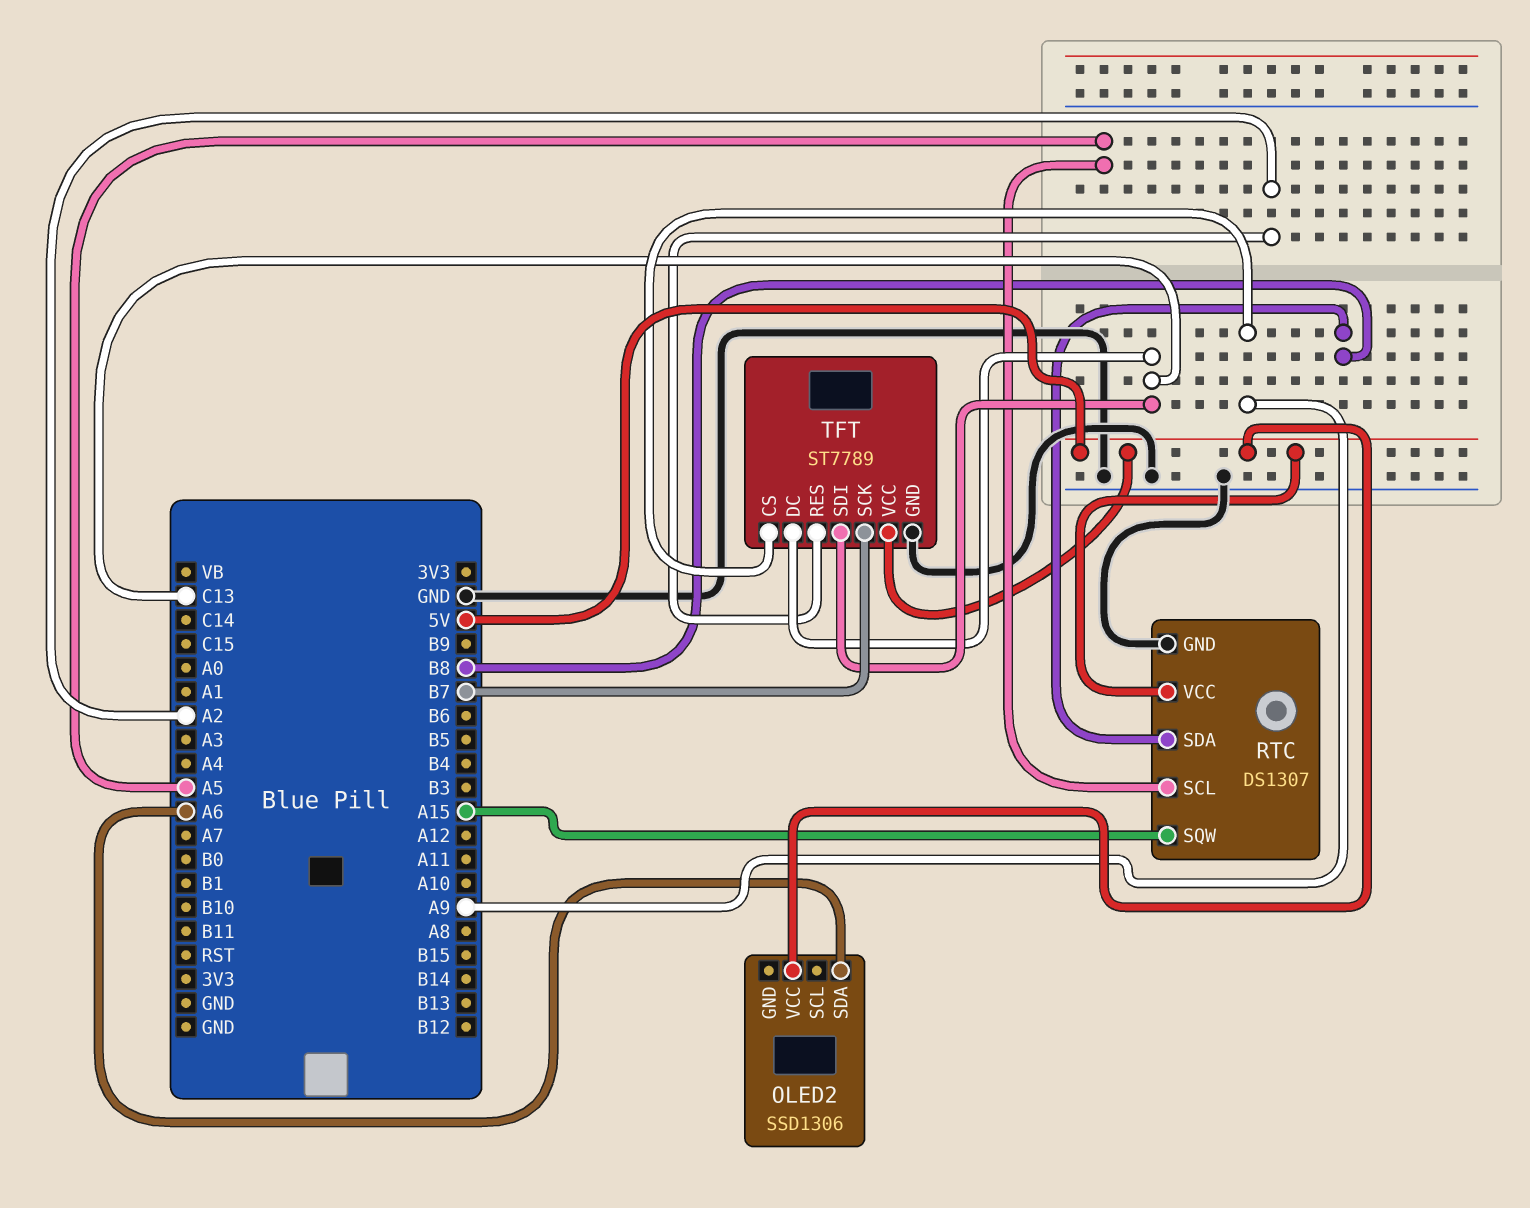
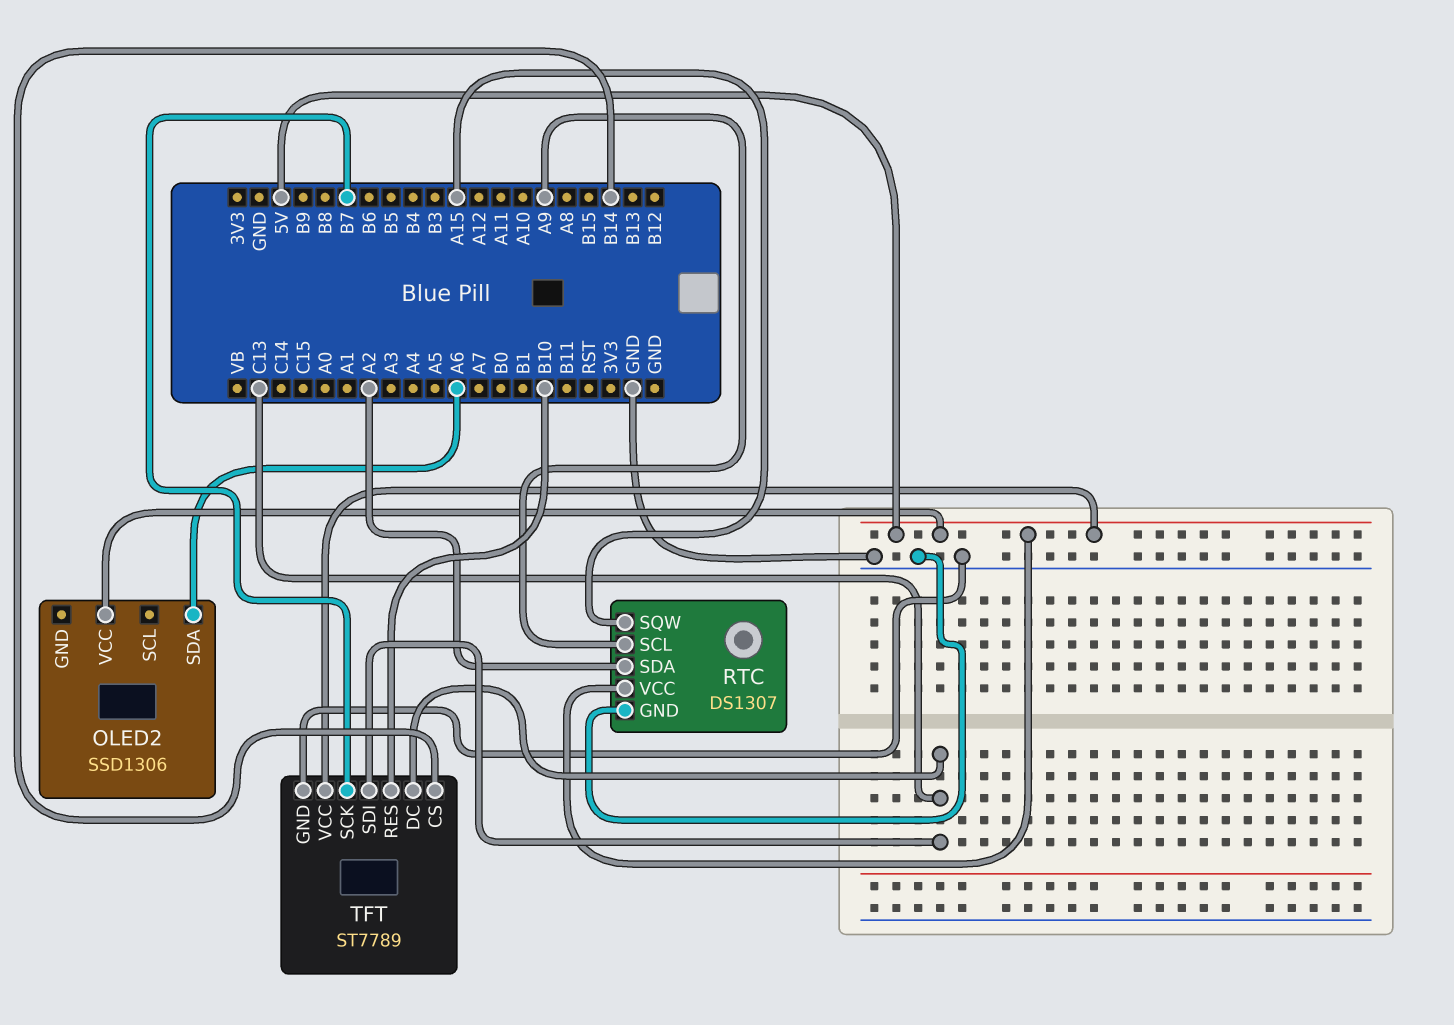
RTC pin SCL: A5 -> A9
RTC pin SDA: B8 -> A2
TFT pin CS: A9 -> B14
TFT pin RES: A2 -> B10

